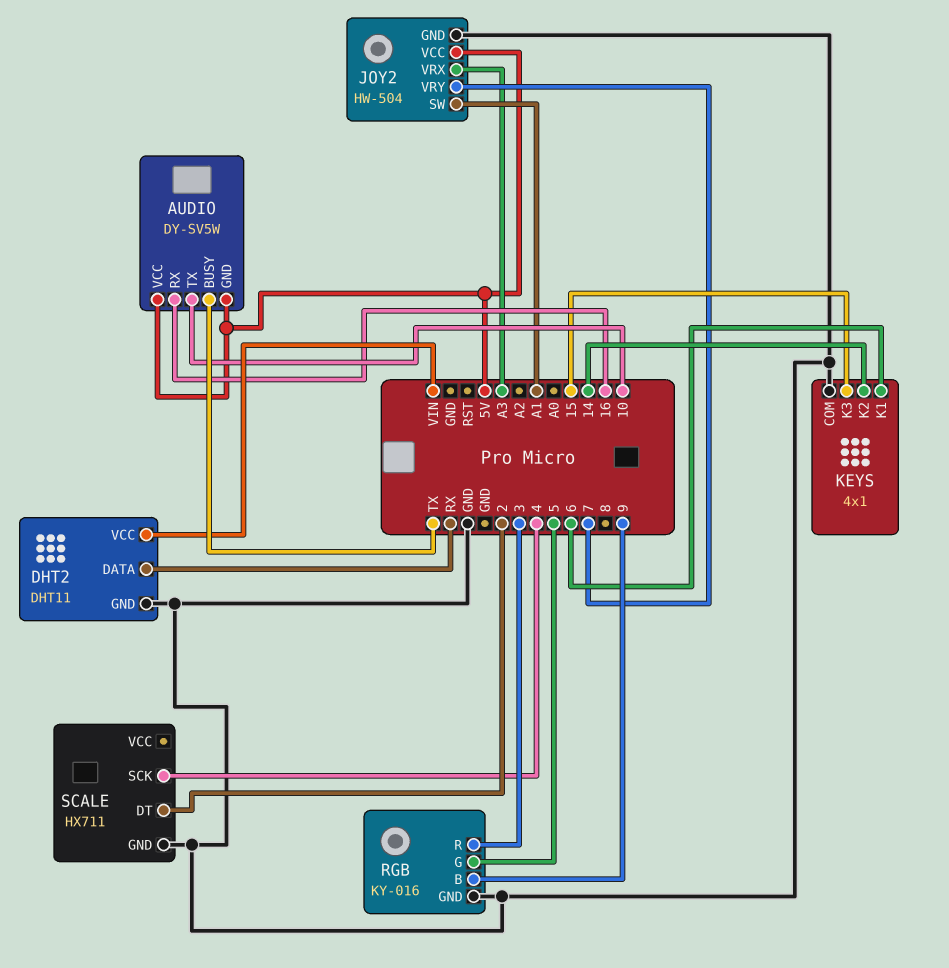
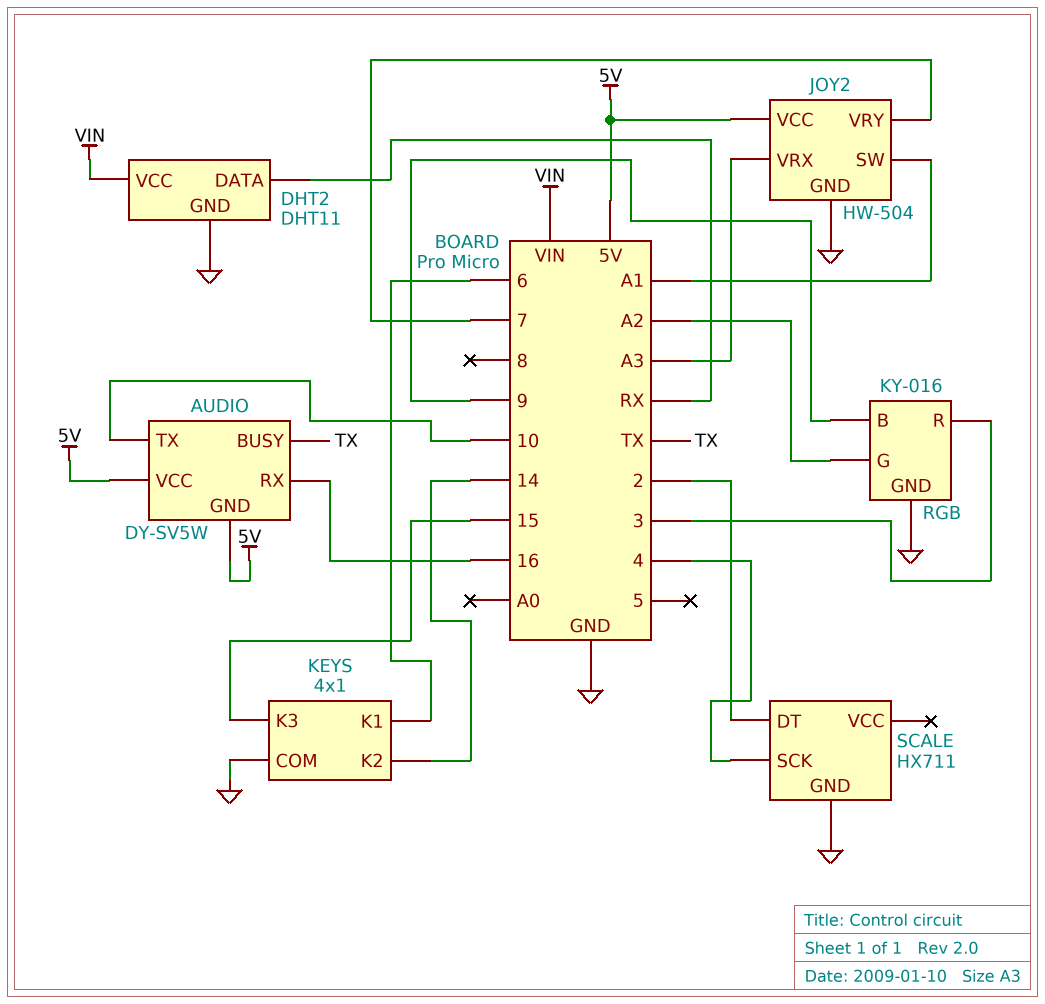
RGB pin G: 5 -> A2

